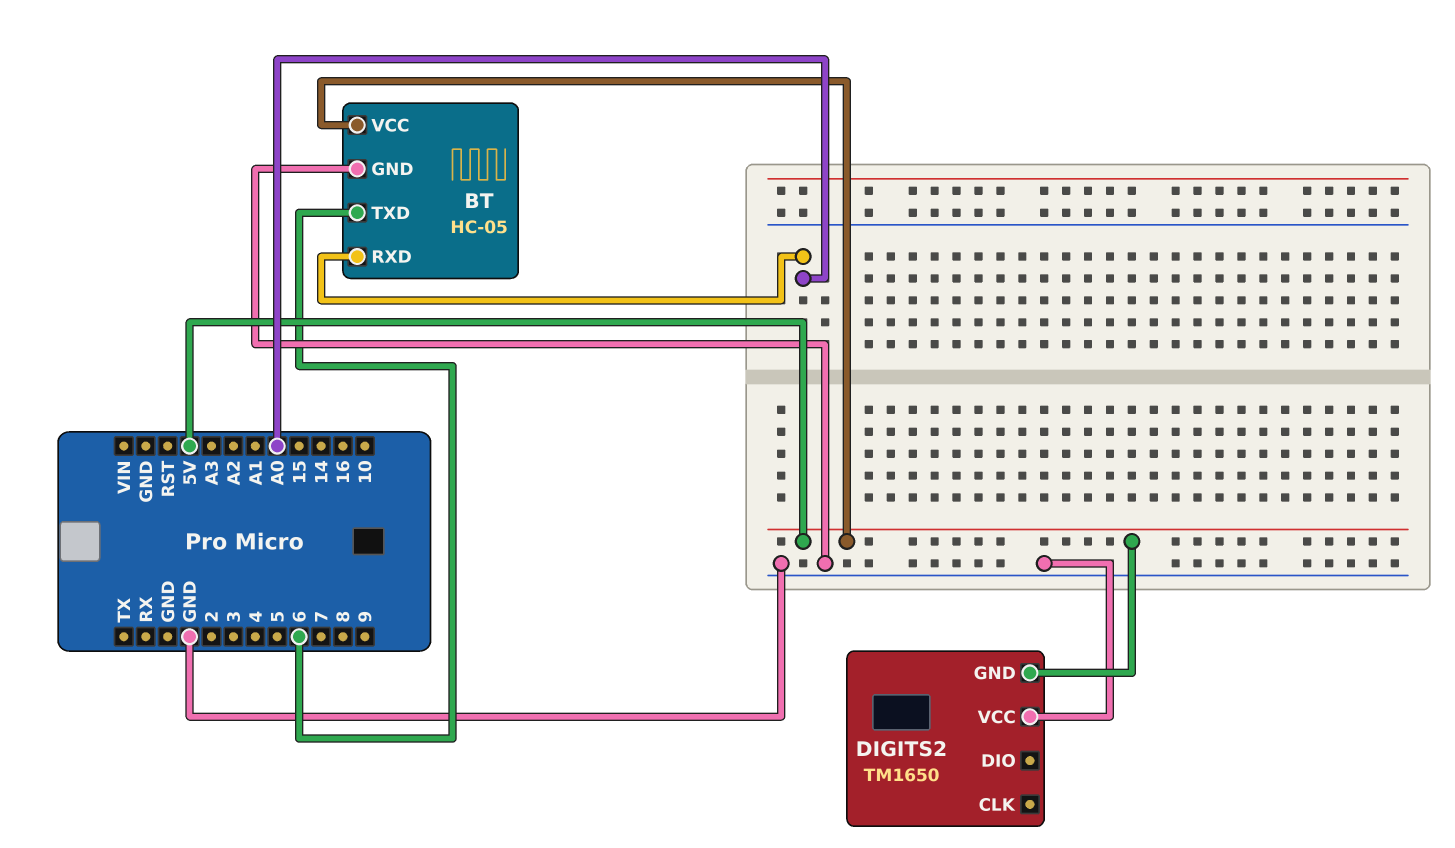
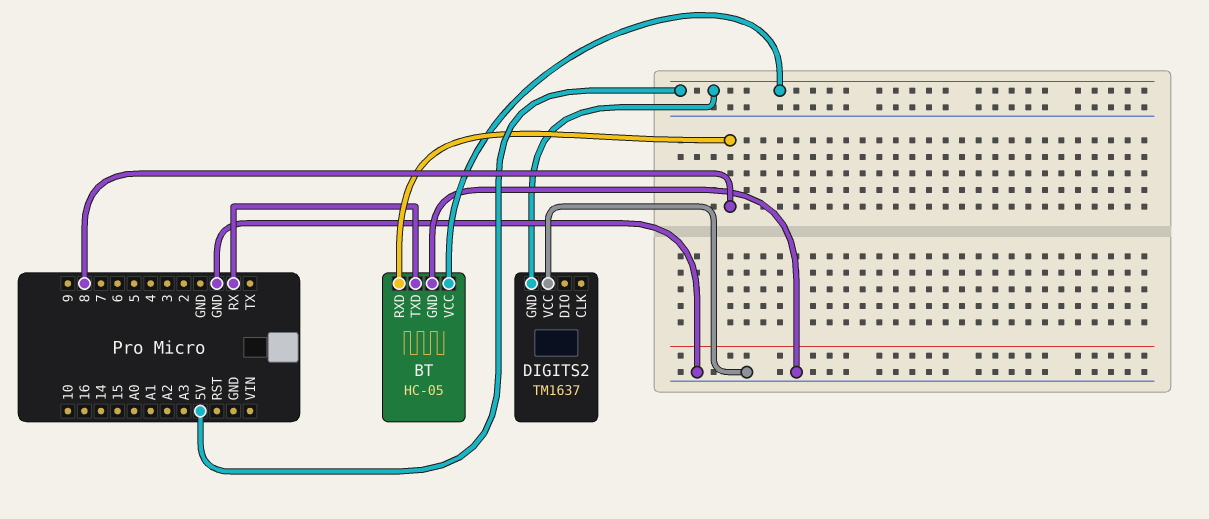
BT pin RXD: A0 -> 8
BT pin TXD: 6 -> RX
DIGITS2: TM1650 -> TM1637

